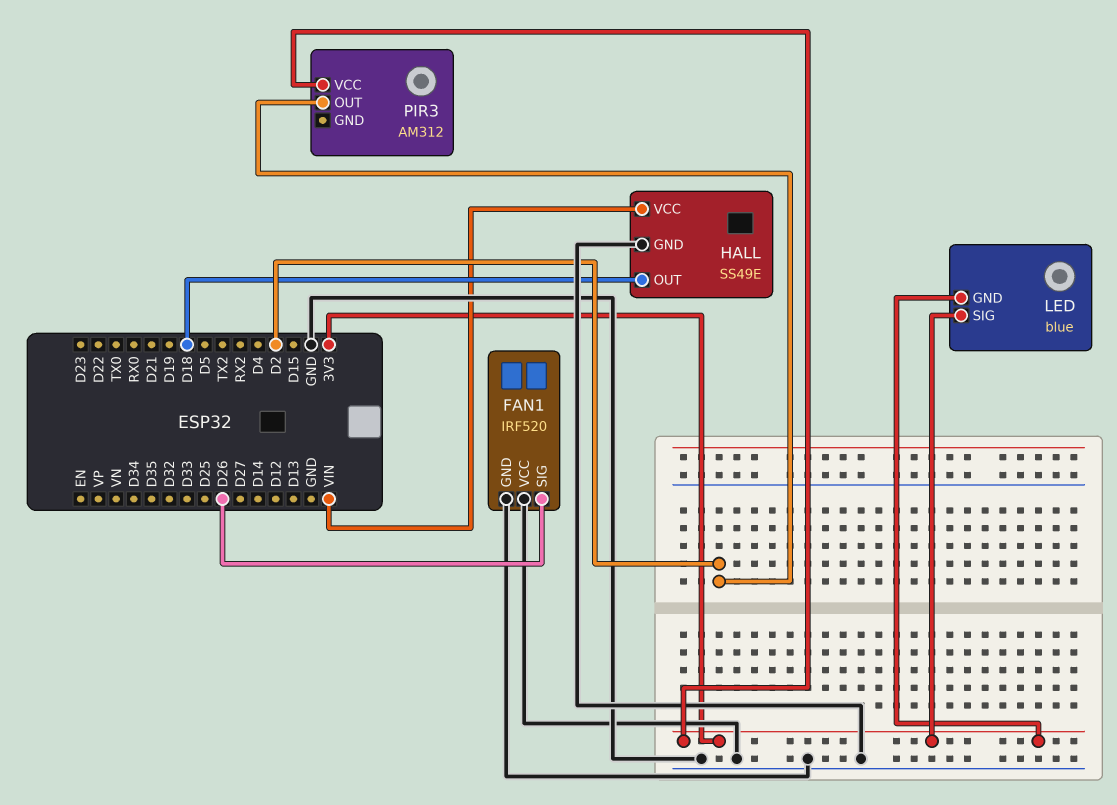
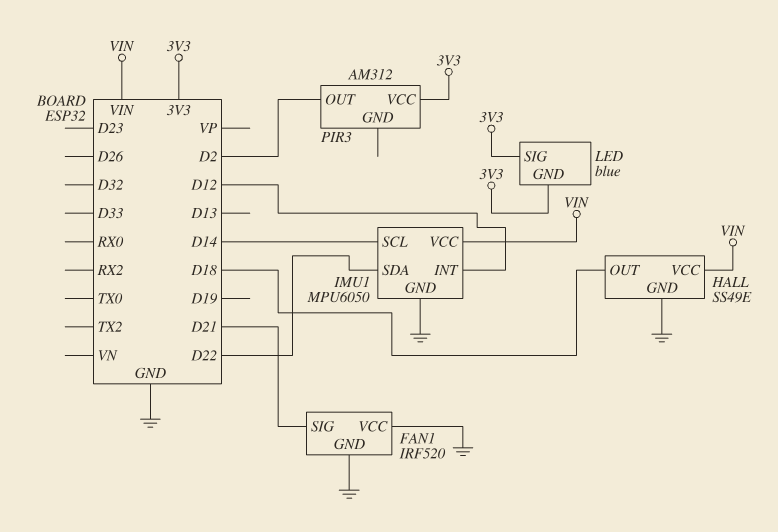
FAN1 pin SIG: D26 -> D21
IMU1: none -> MPU6050
IMU1 pin GND: none -> GND
IMU1 pin INT: none -> D12
IMU1 pin SCL: none -> D14
IMU1 pin SDA: none -> D22
IMU1 pin VCC: none -> VIN

